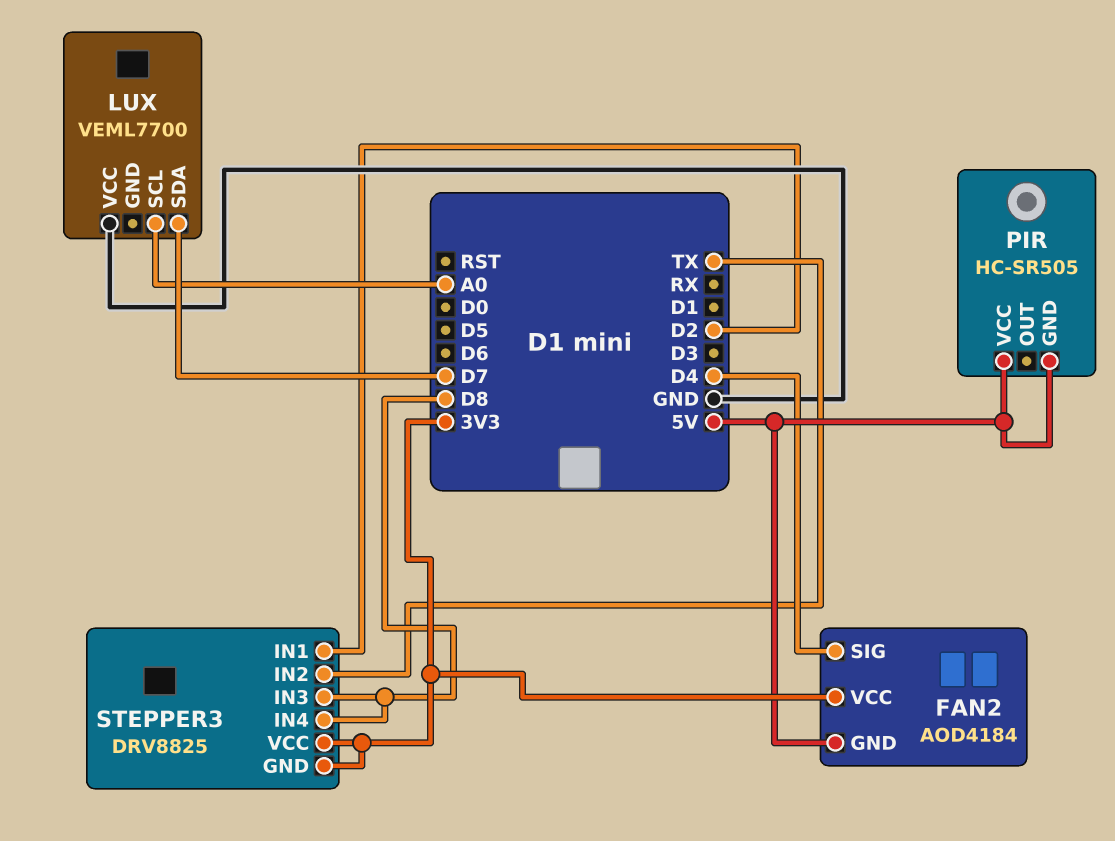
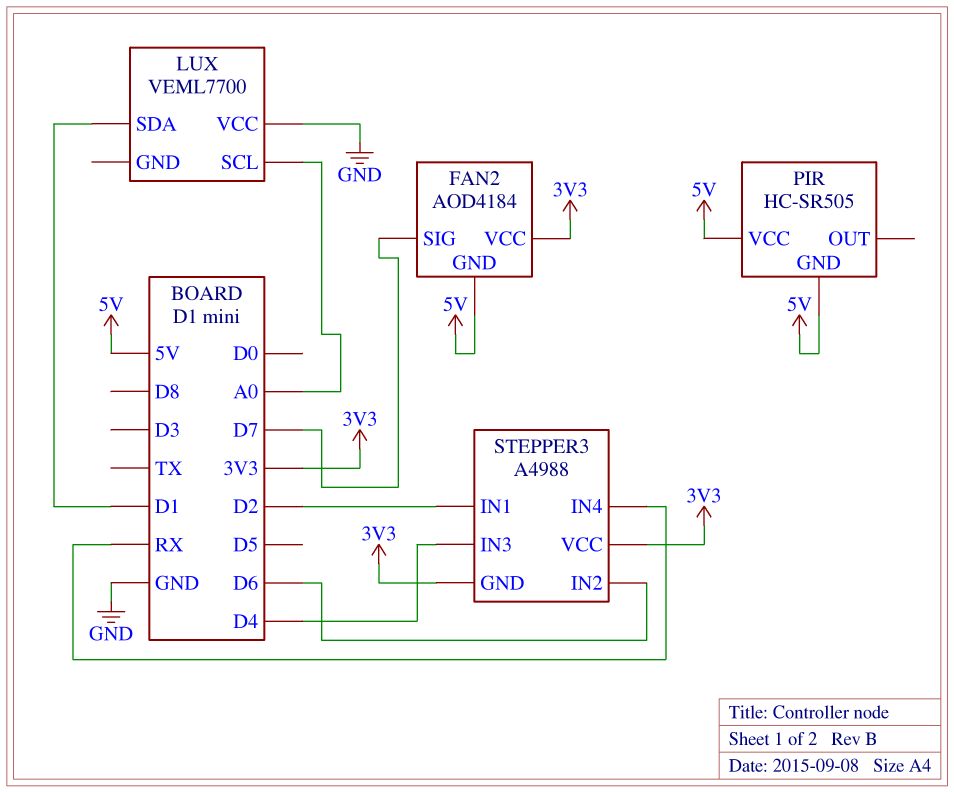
FAN2 pin SIG: D4 -> D7
LUX pin SDA: D7 -> D1
STEPPER3: DRV8825 -> A4988
STEPPER3 pin IN2: TX -> D6
STEPPER3 pin IN3: D8 -> D4
STEPPER3 pin IN4: D8 -> RX

